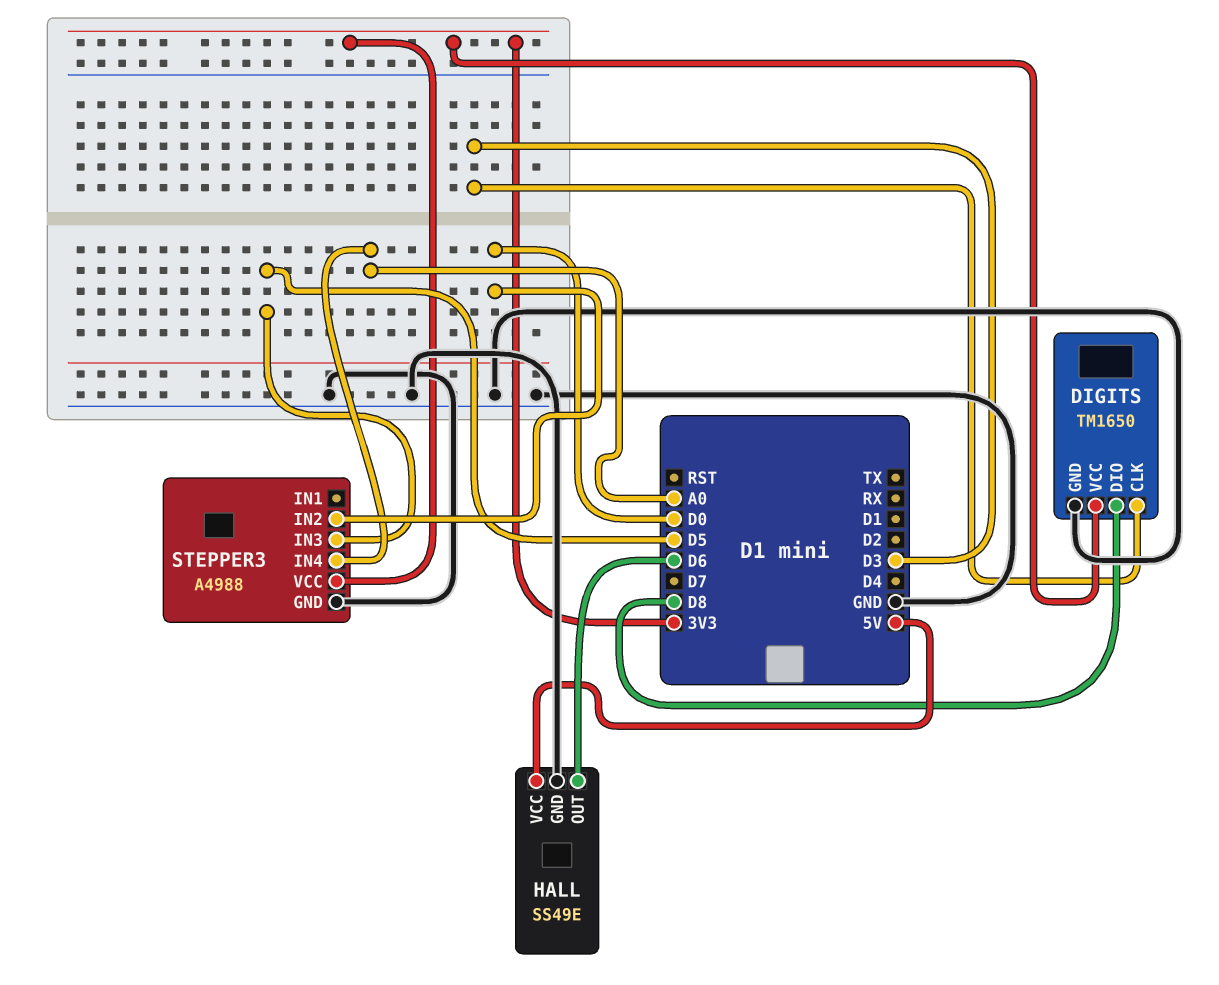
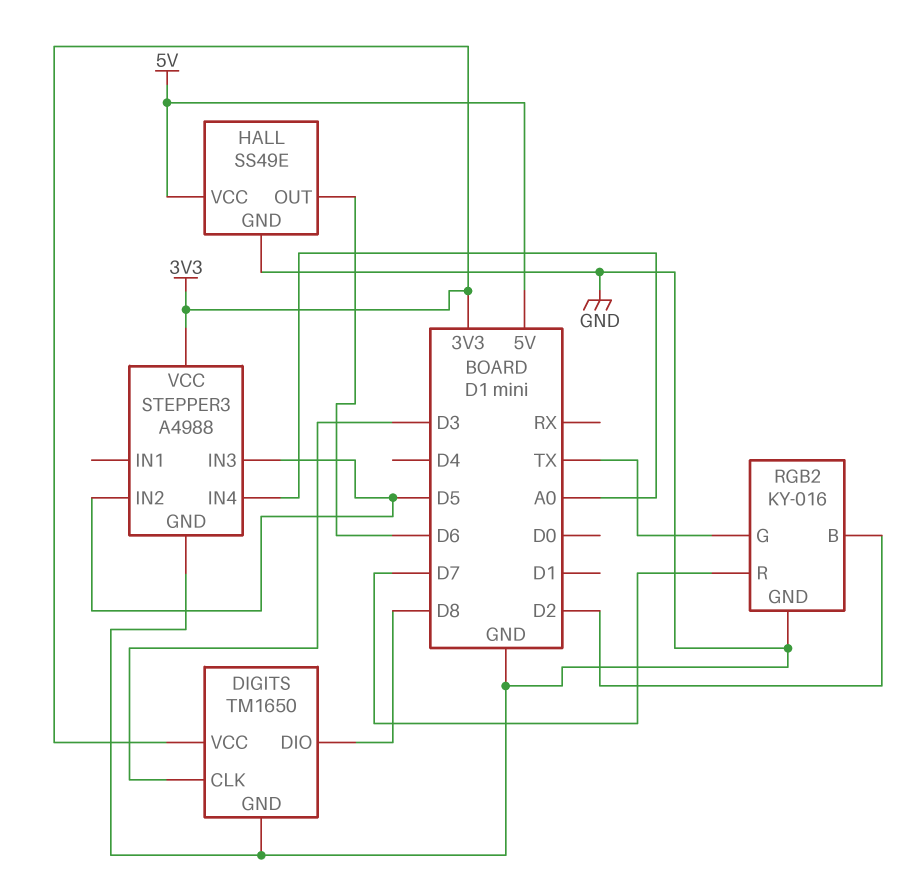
RGB2: none -> KY-016
RGB2 pin B: none -> D2
RGB2 pin G: none -> TX
RGB2 pin GND: none -> GND
RGB2 pin R: none -> D7
STEPPER3 pin IN2: D0 -> D5

